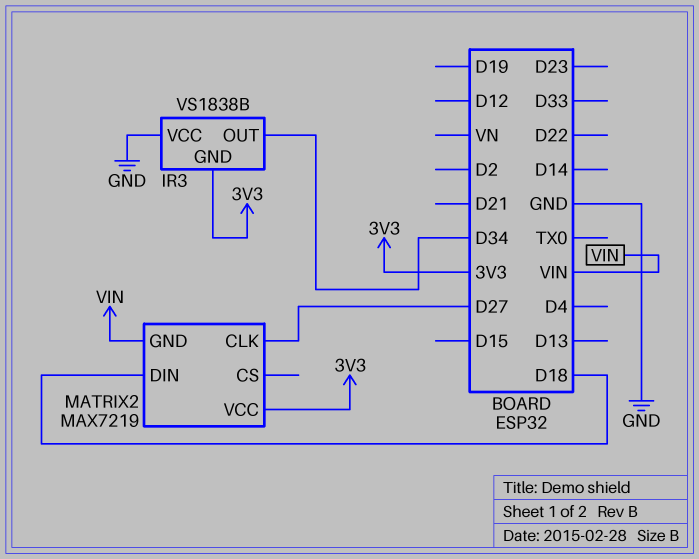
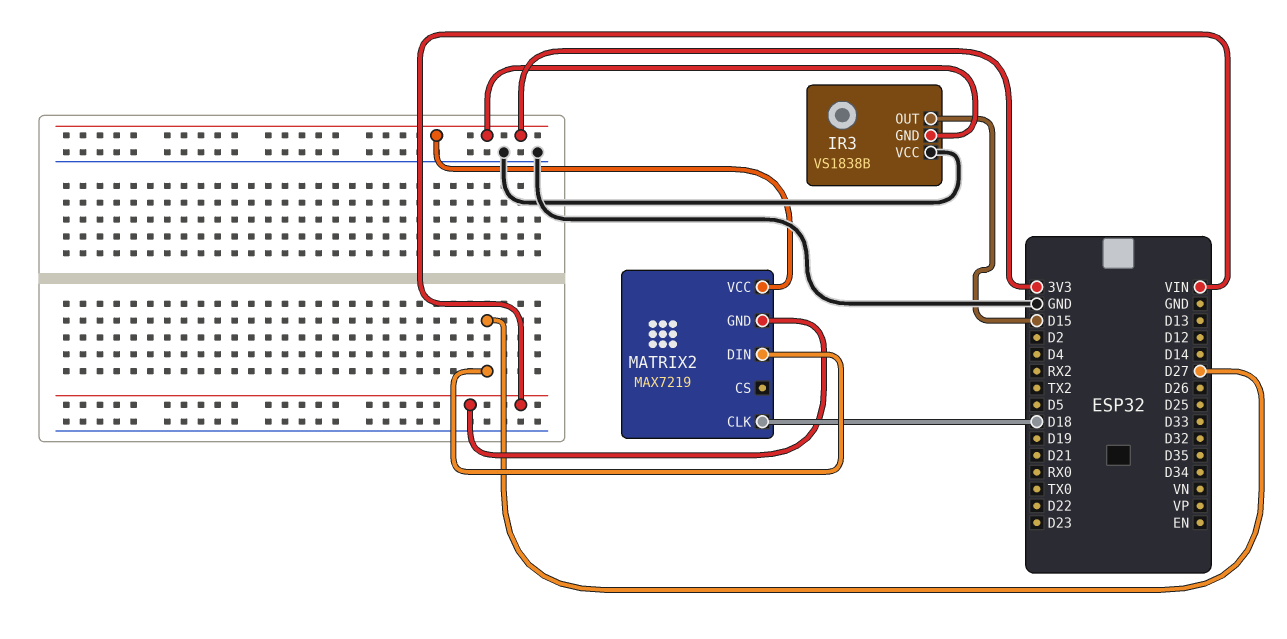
IR3 pin OUT: D34 -> D15
MATRIX2 pin CLK: D27 -> D18
MATRIX2 pin DIN: D18 -> D27

